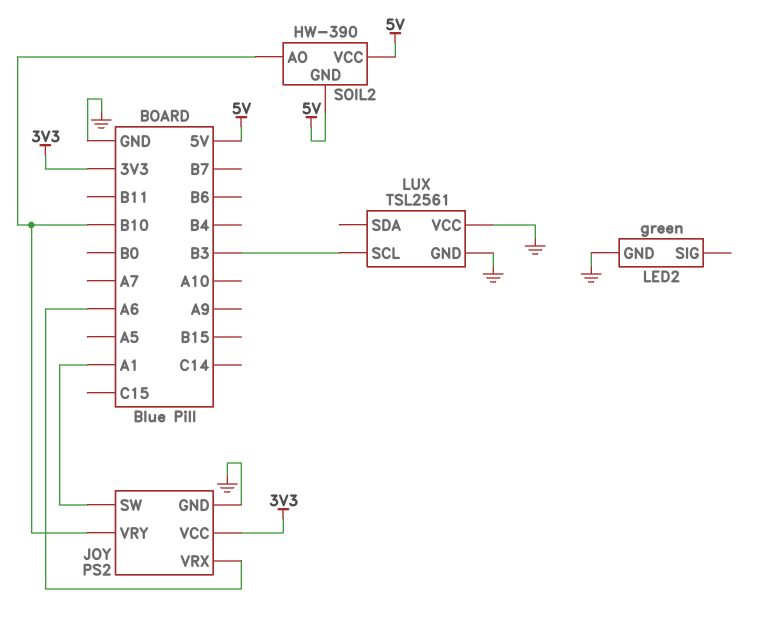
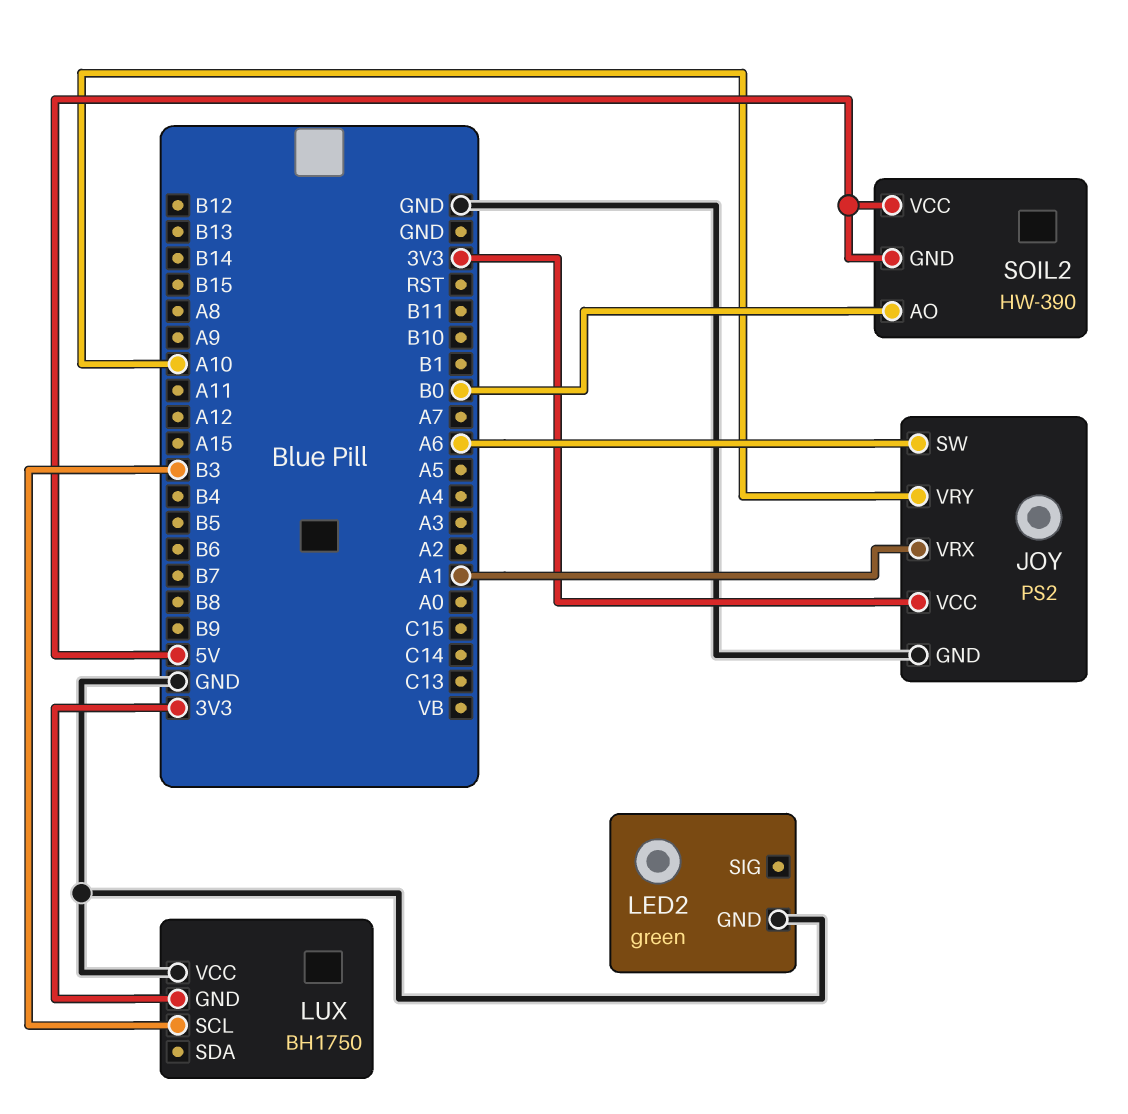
JOY pin SW: A1 -> A6
JOY pin VRX: A6 -> A1
JOY pin VRY: B10 -> A10
LUX: TSL2561 -> BH1750
LUX pin GND: GND -> 3V3
SOIL2 pin AO: B10 -> B0

